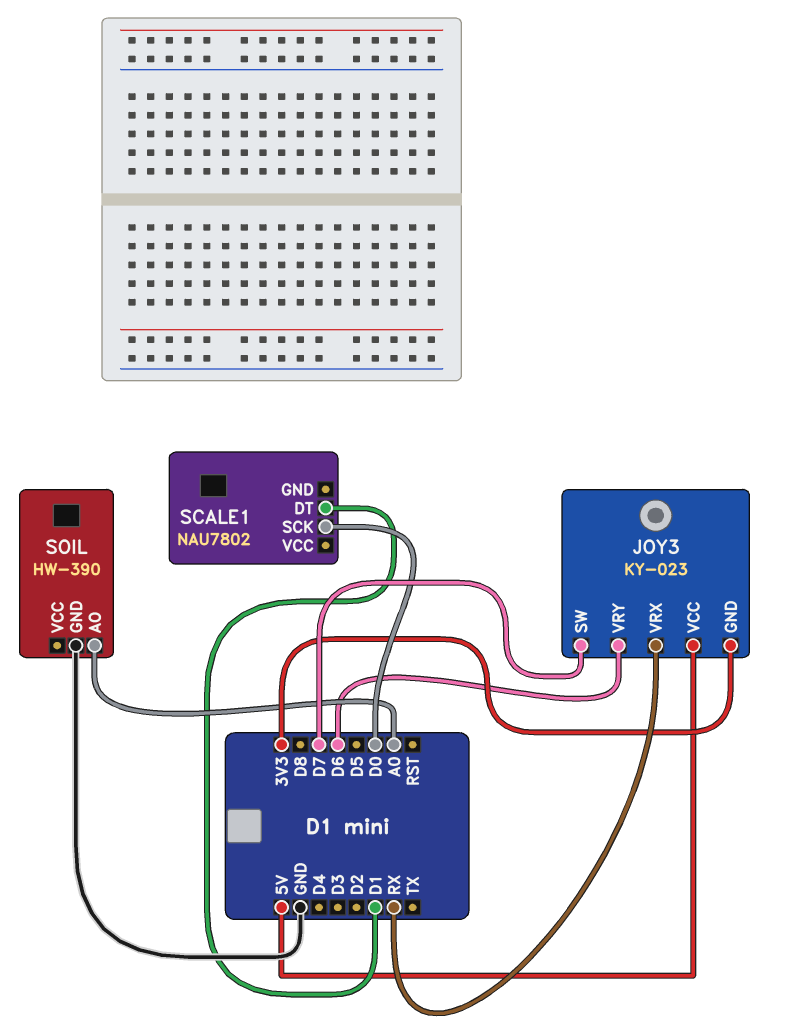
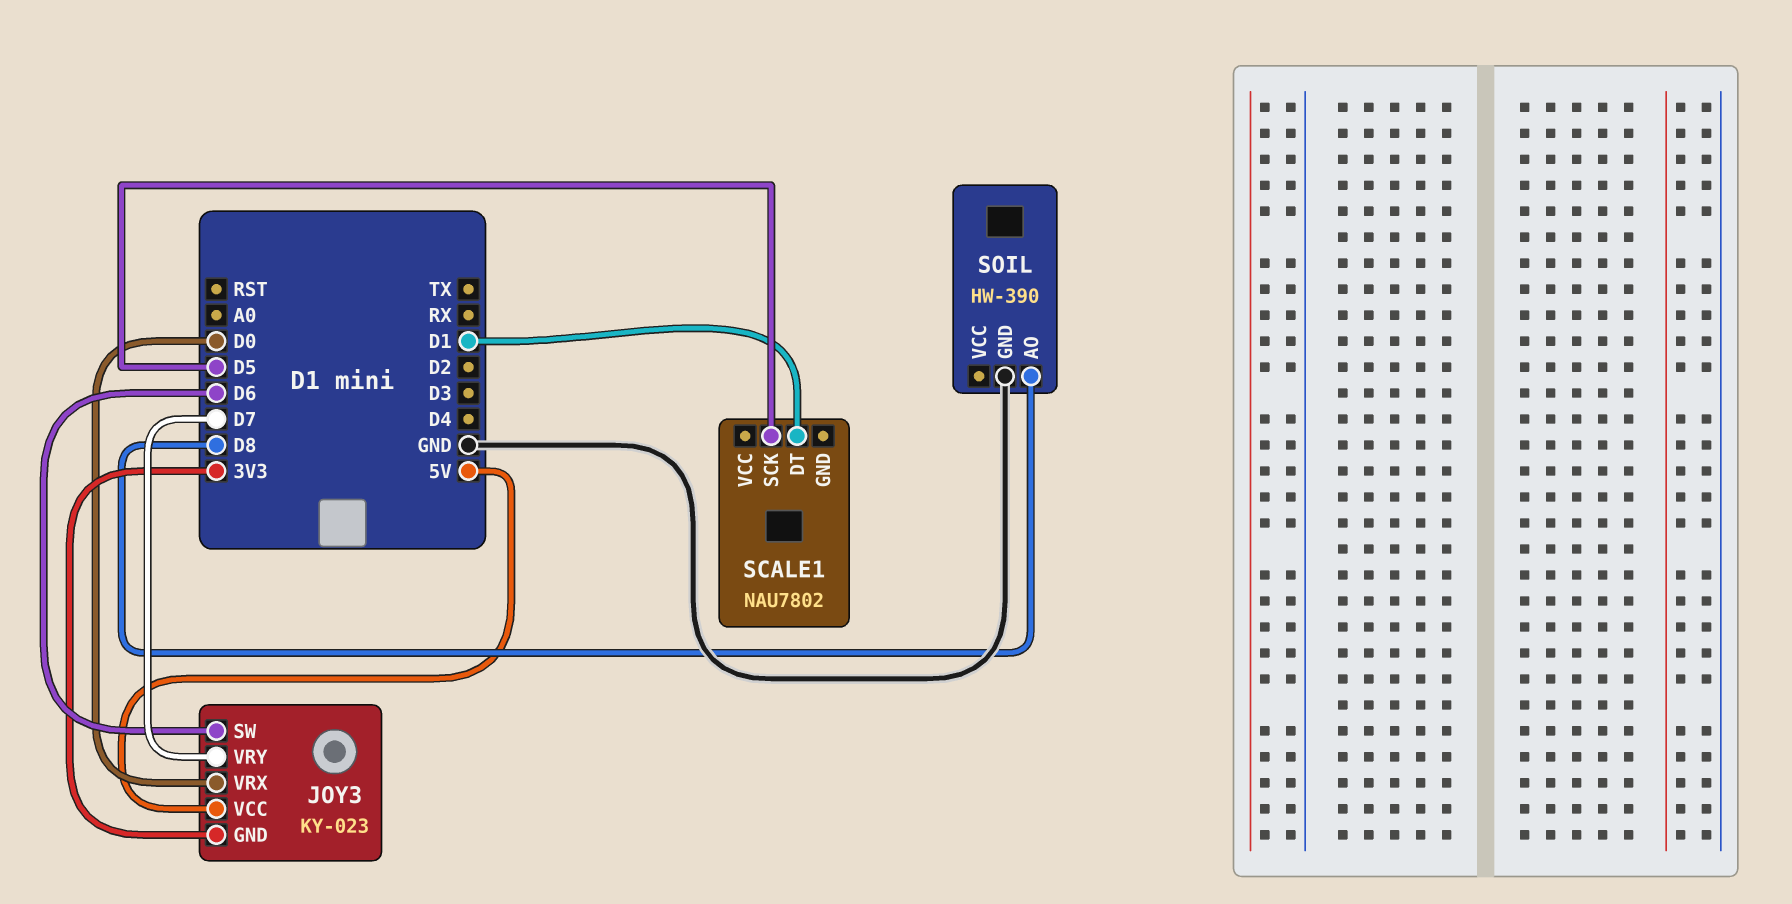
JOY3 pin SW: D7 -> D6
JOY3 pin VRX: RX -> D0
JOY3 pin VRY: D6 -> D7
SCALE1 pin SCK: D0 -> D5
SOIL pin AO: A0 -> D8

